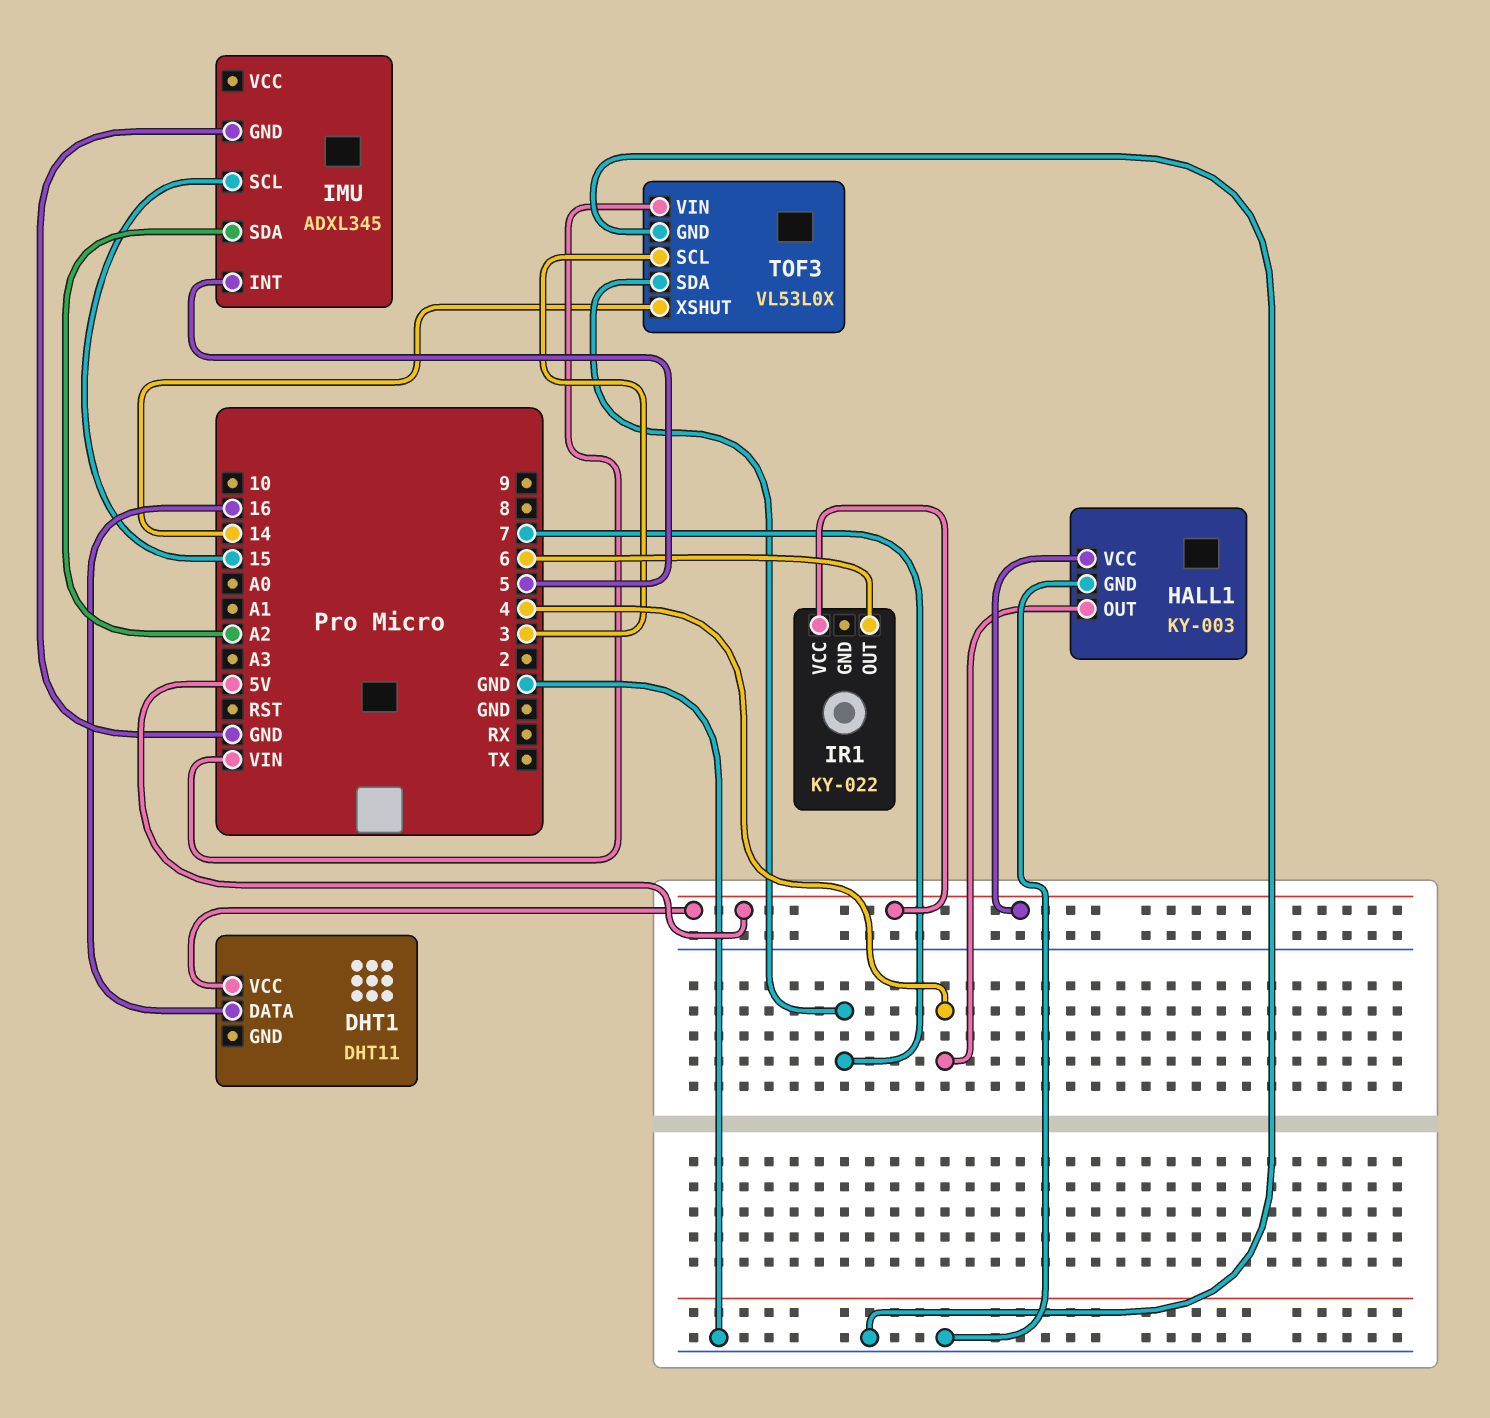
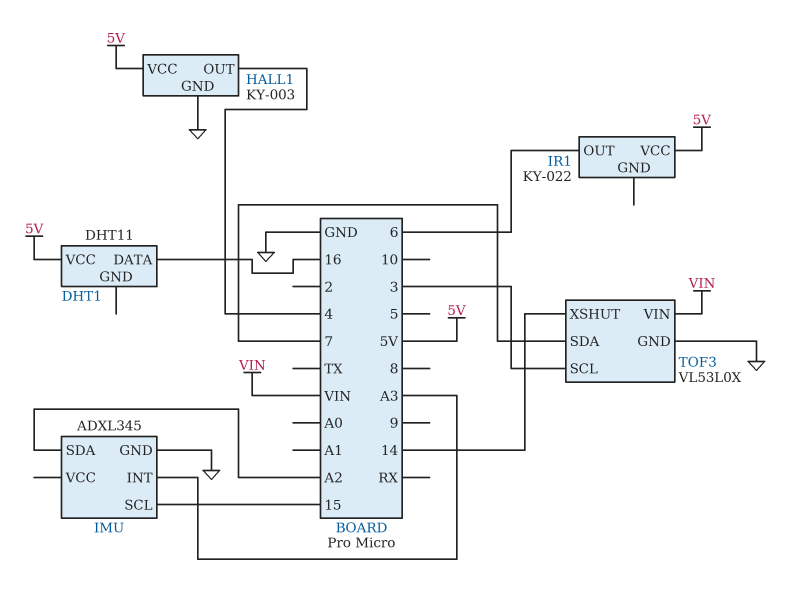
IMU pin INT: 5 -> A3

